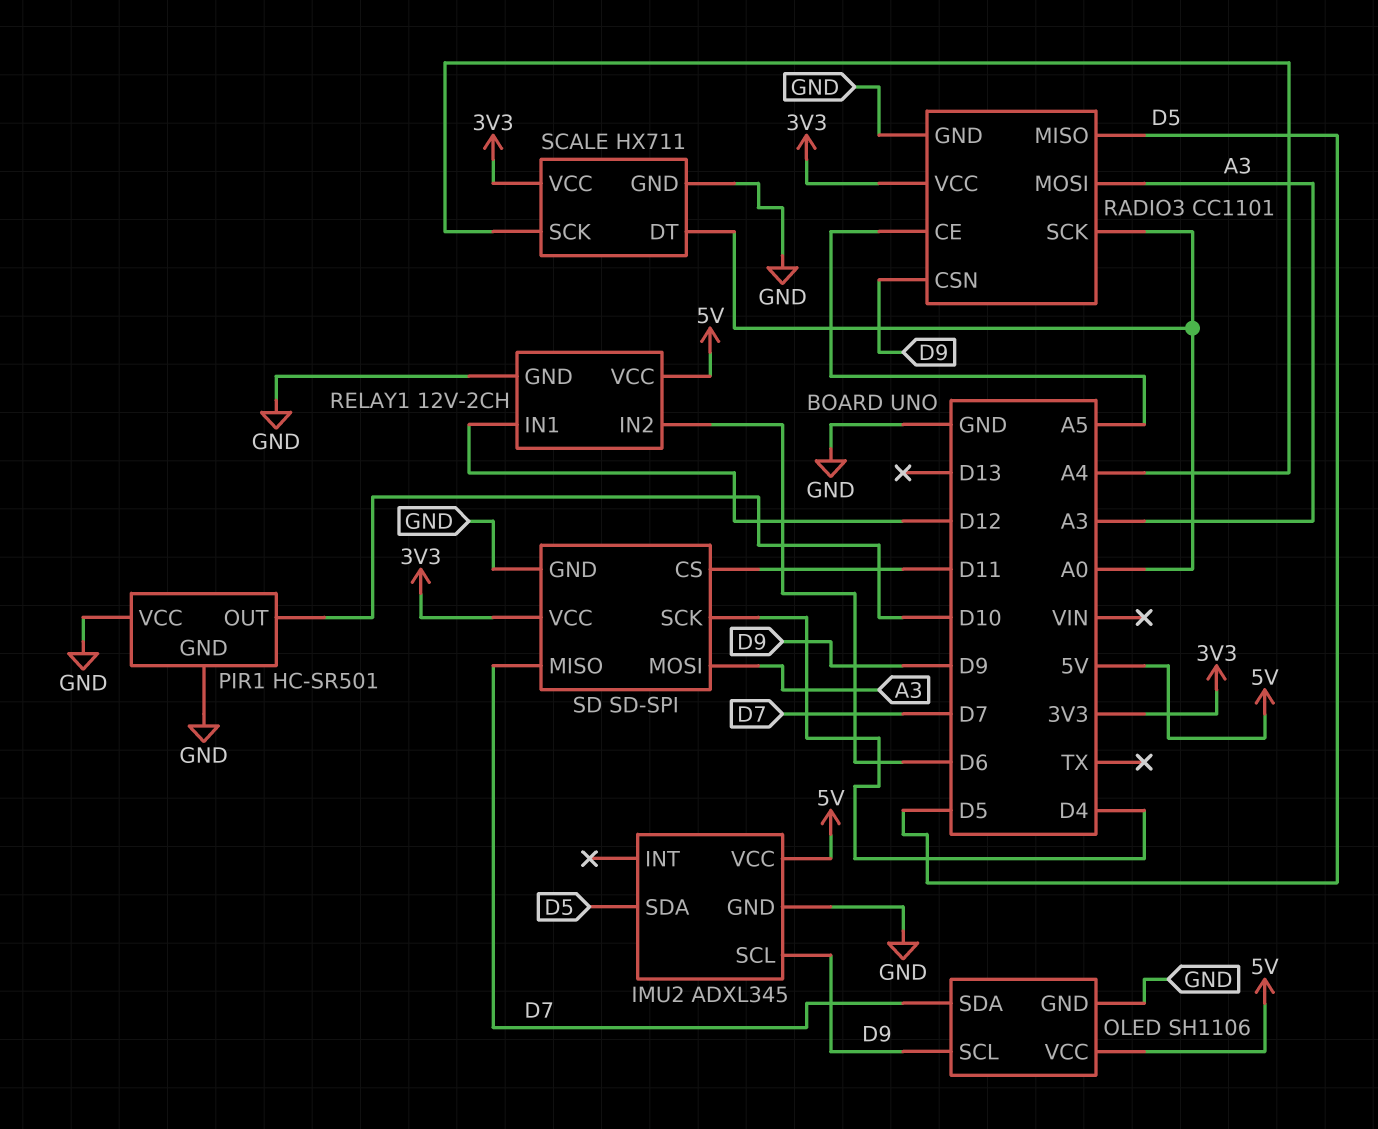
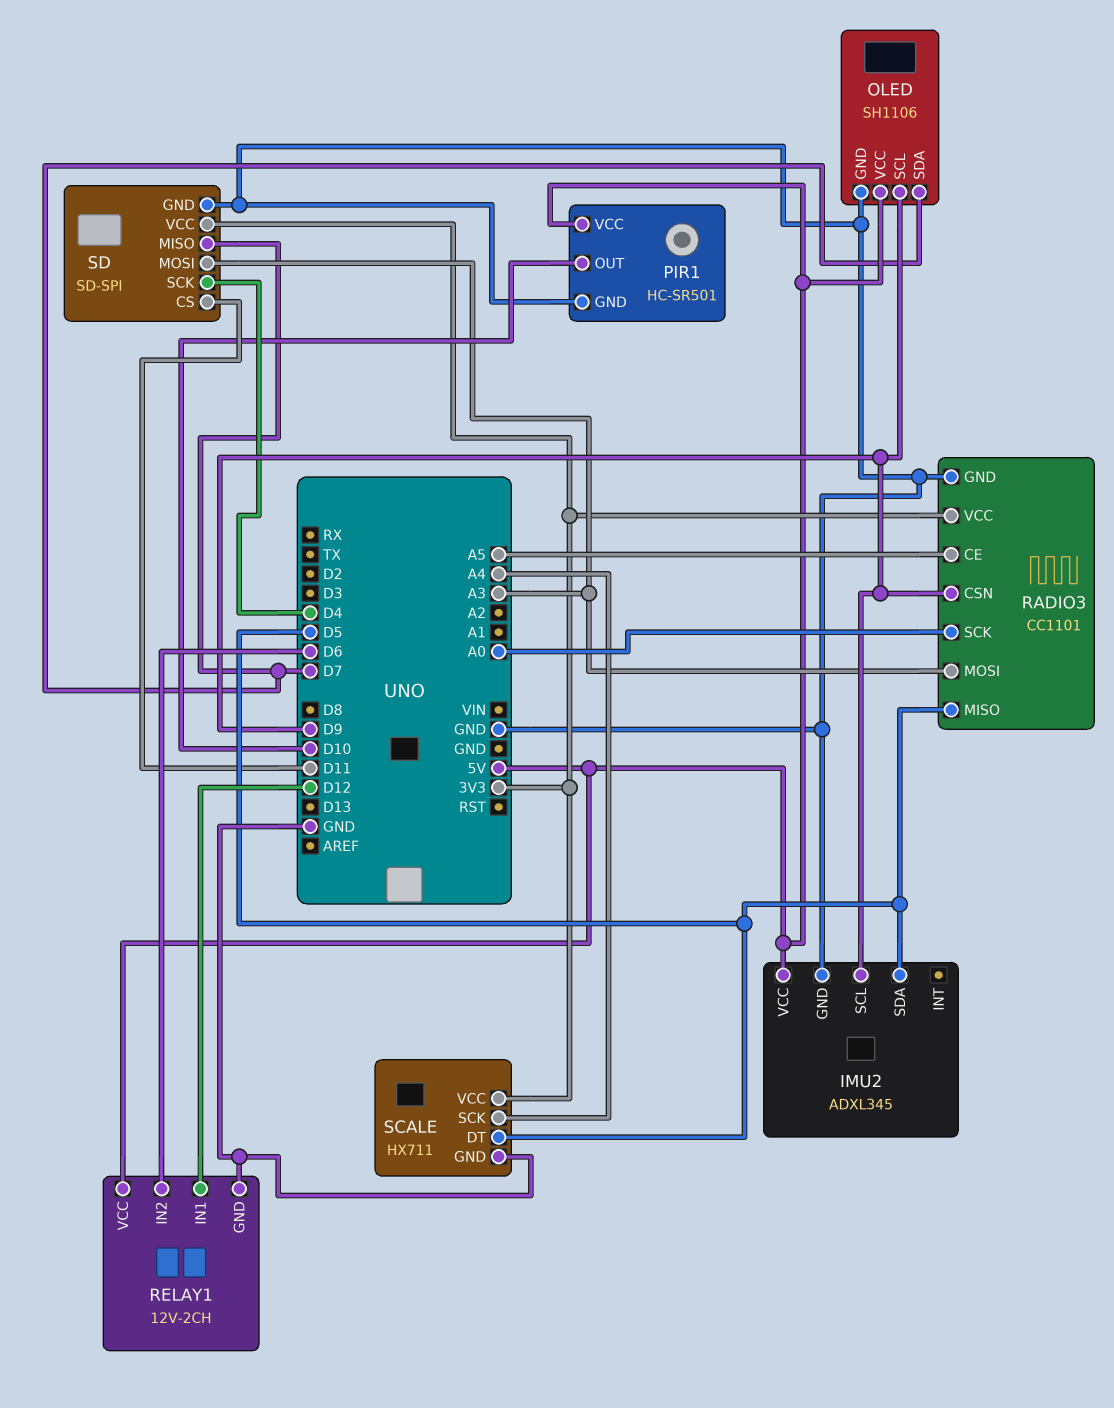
PIR1 pin VCC: GND -> 5V
SCALE pin DT: A0 -> D5

